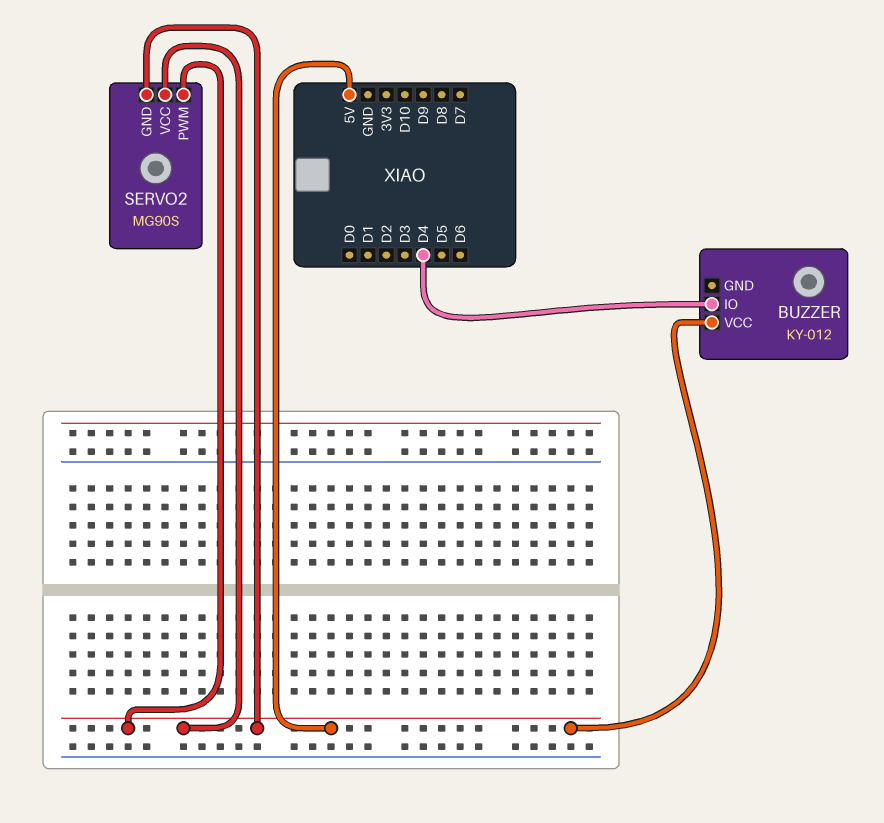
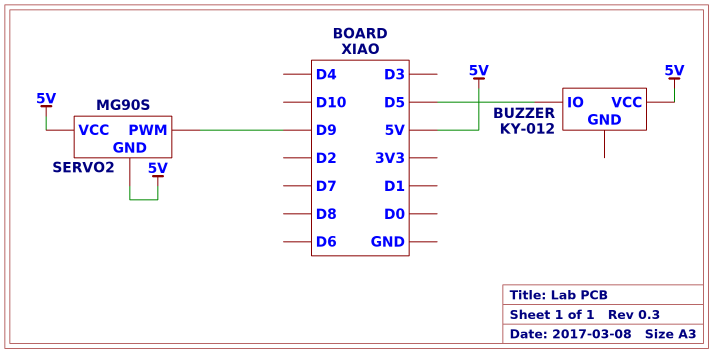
BUZZER pin IO: D4 -> D5
SERVO2 pin PWM: 5V -> D9

